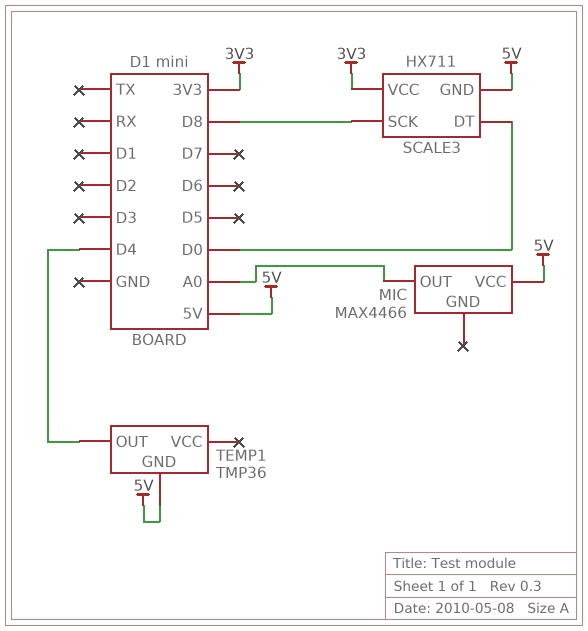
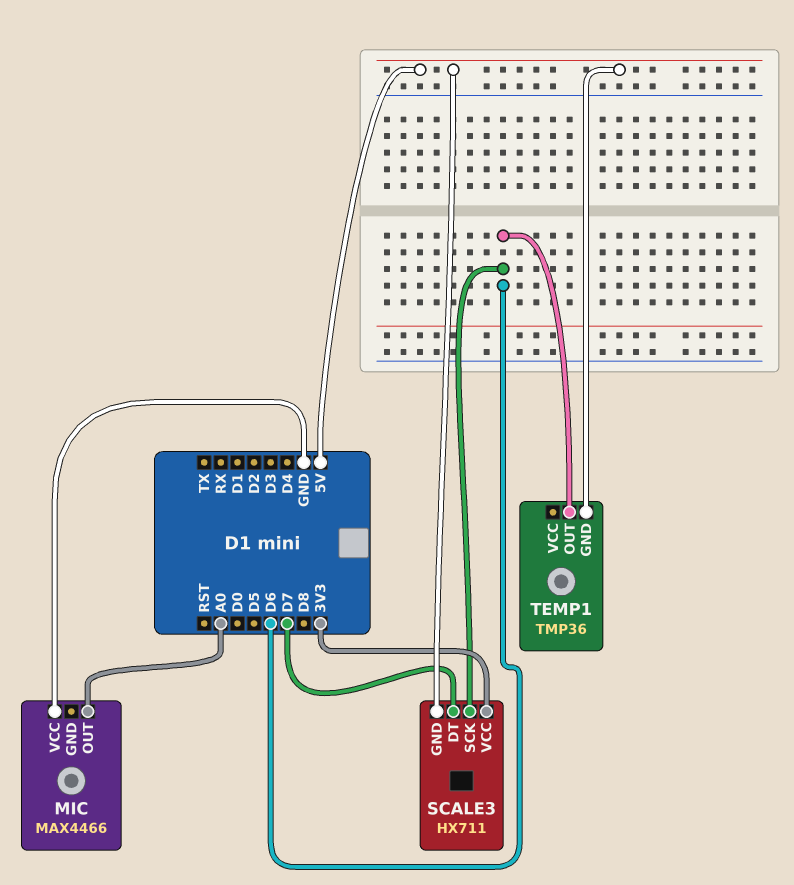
MIC pin VCC: 5V -> GND
SCALE3 pin DT: D0 -> D7
SCALE3 pin SCK: D8 -> D6
TEMP1 pin OUT: D4 -> D6

